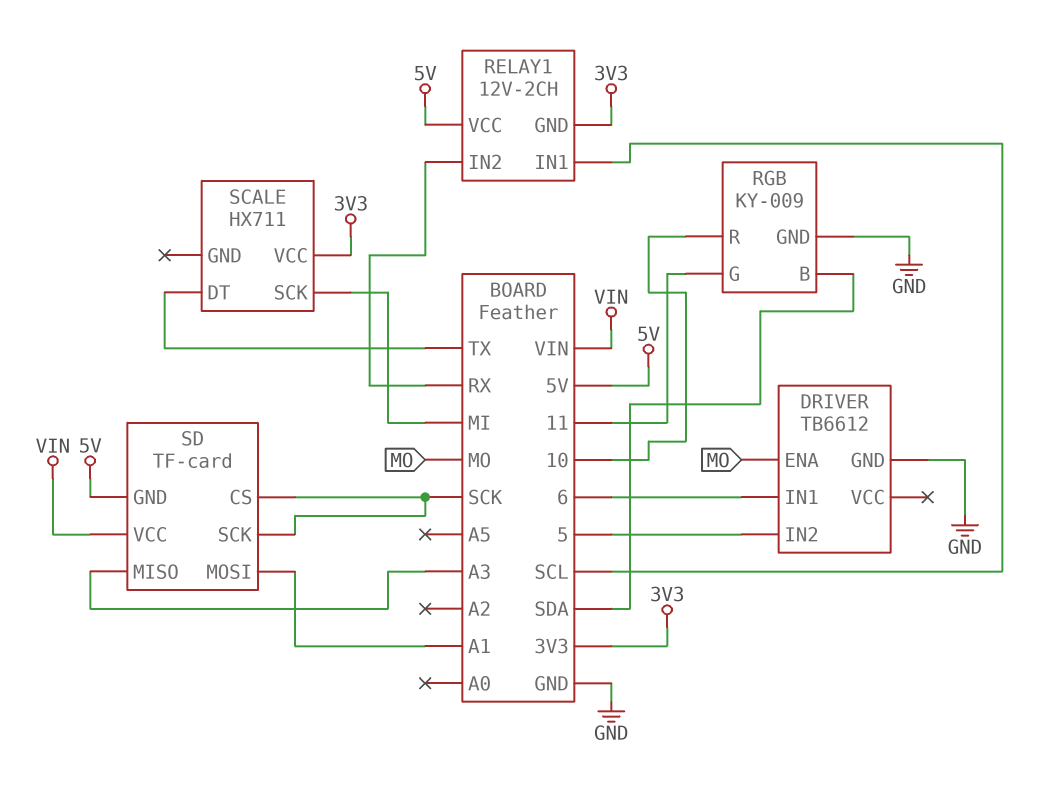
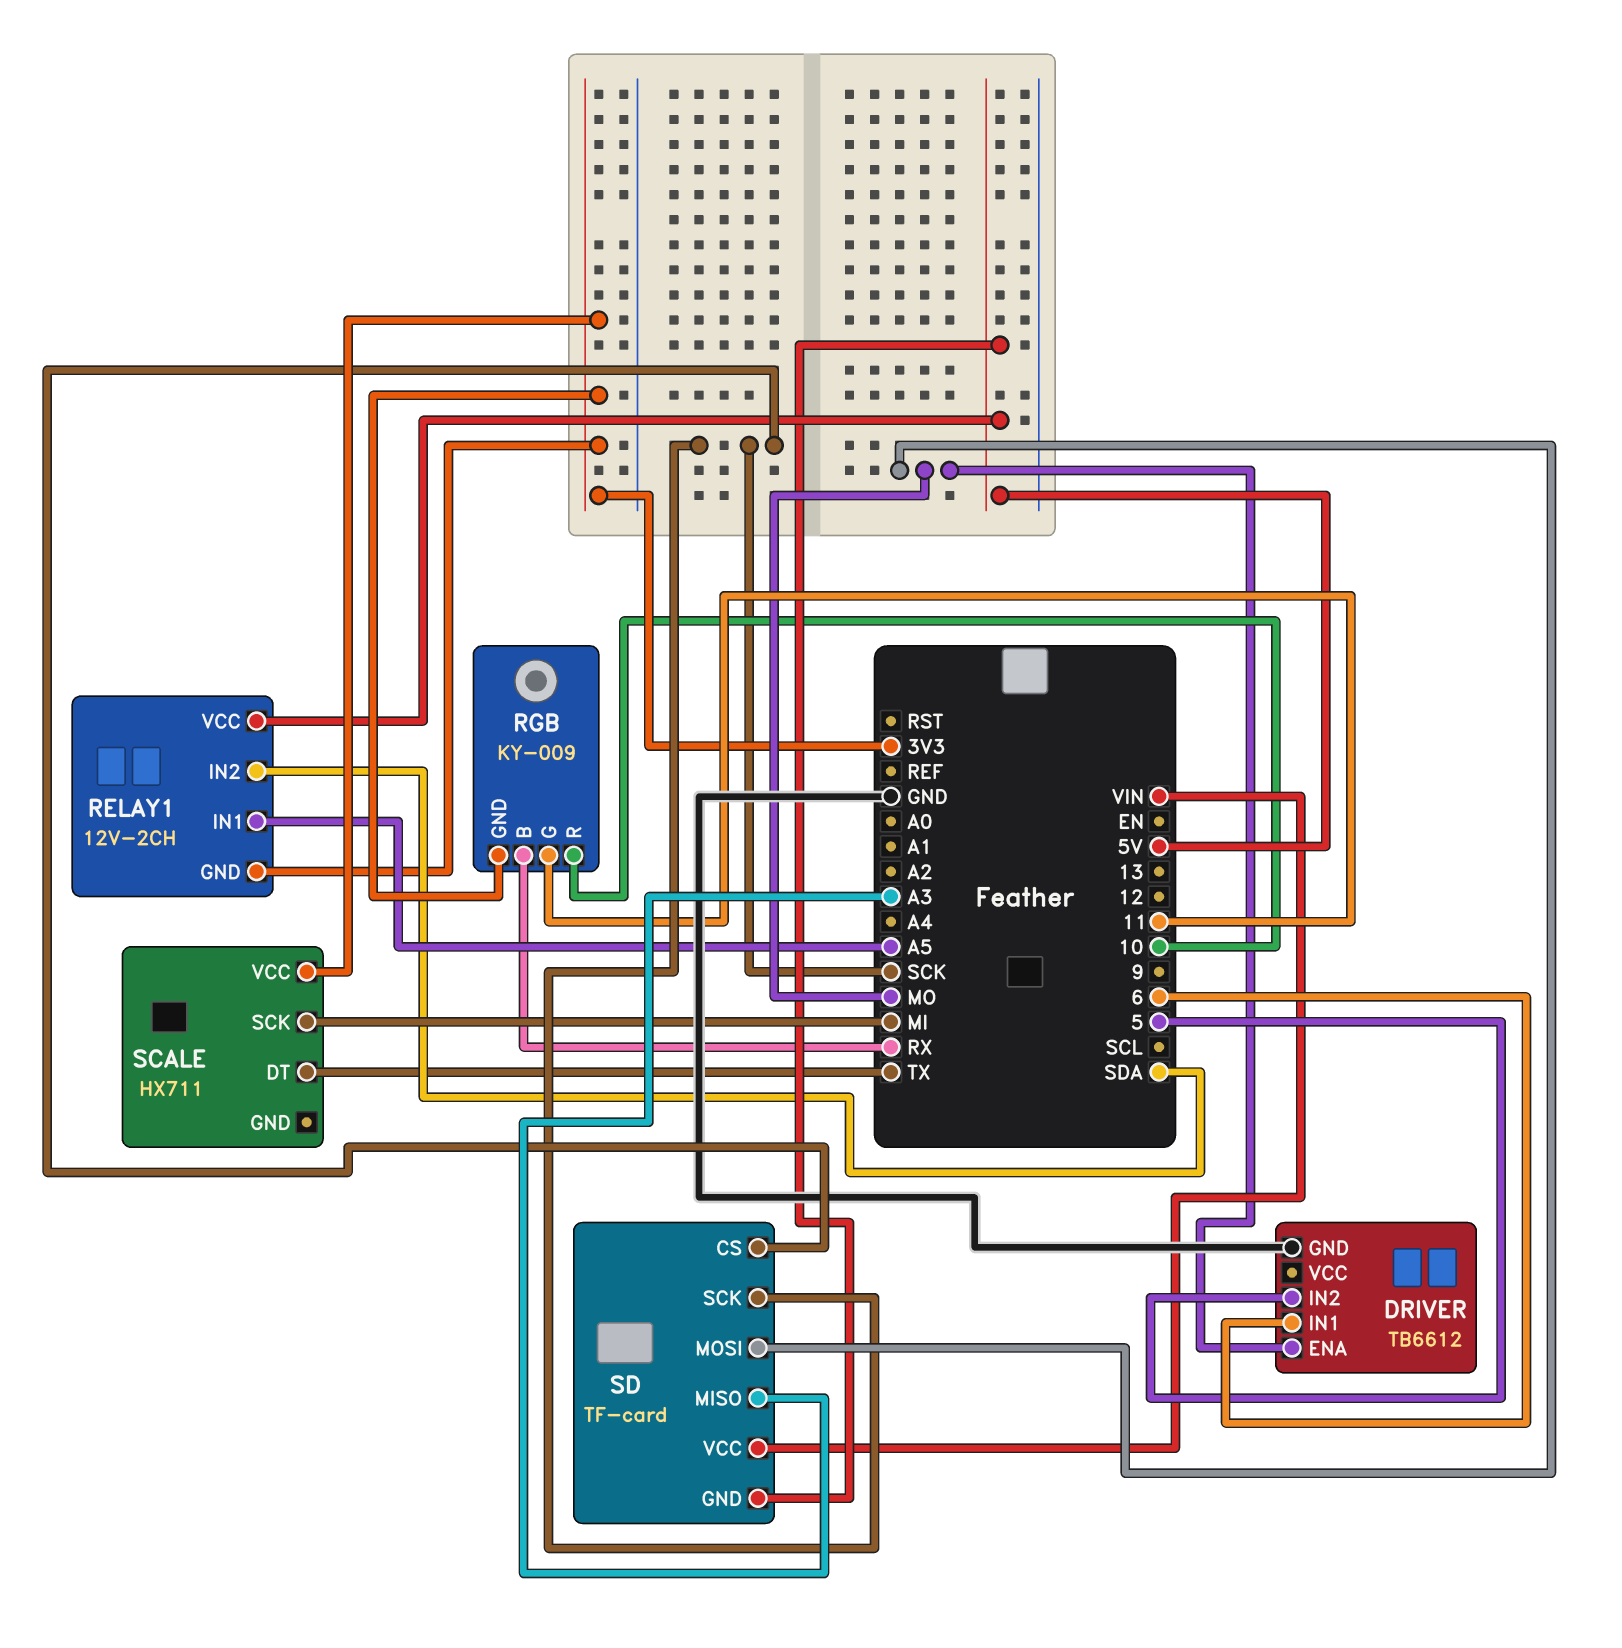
RELAY1 pin IN1: SCL -> A5
RELAY1 pin IN2: RX -> SDA
RGB pin B: SDA -> RX
RGB pin GND: GND -> 3V3
SD pin MOSI: A1 -> MO

